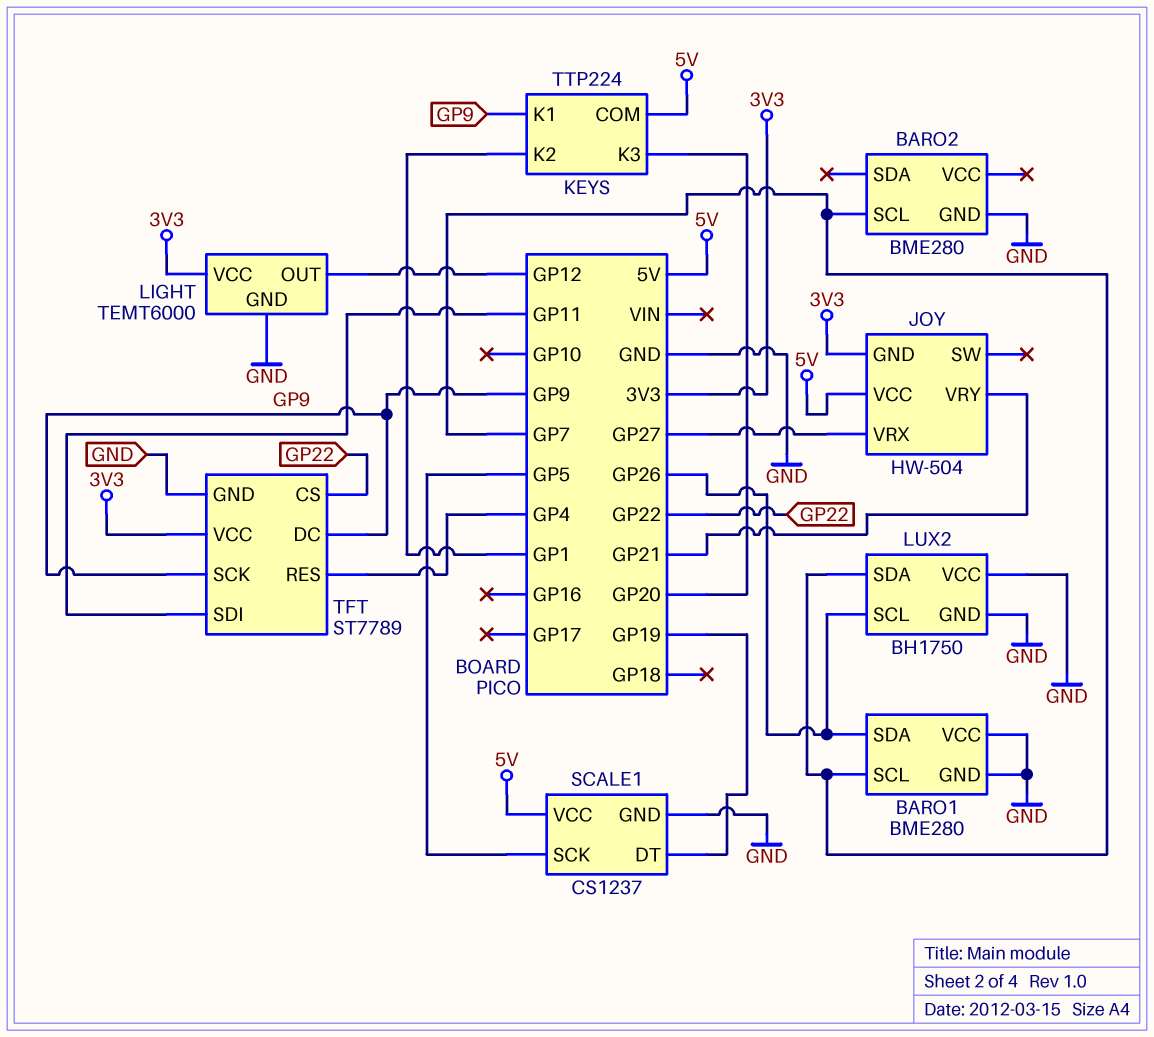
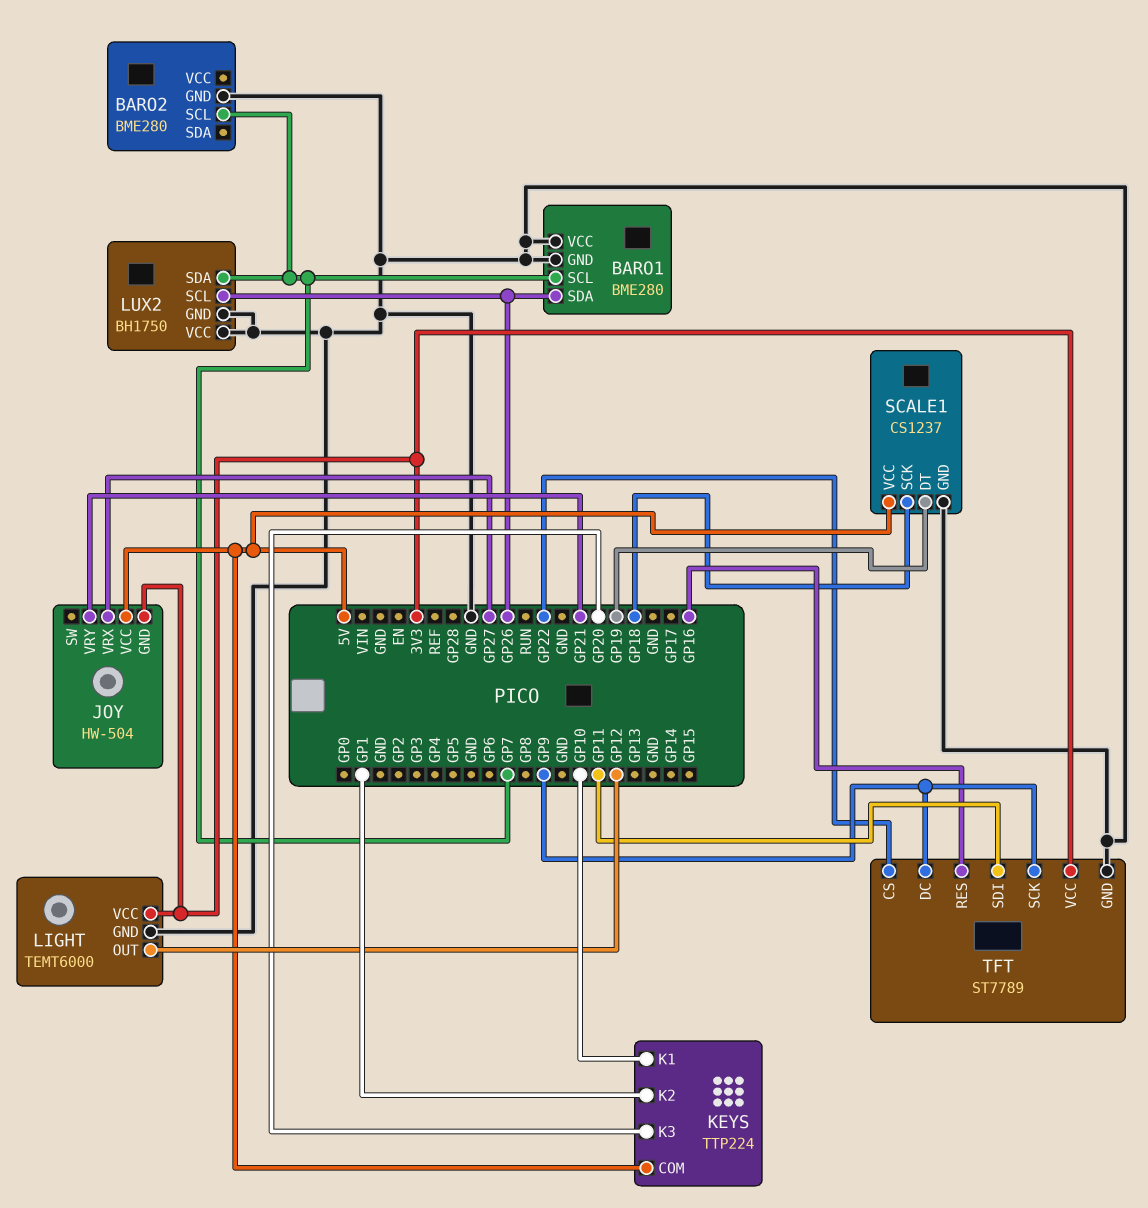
KEYS pin K1: GP9 -> GP10
SCALE1 pin SCK: GP5 -> GP18
TFT pin RES: GP4 -> GP16

